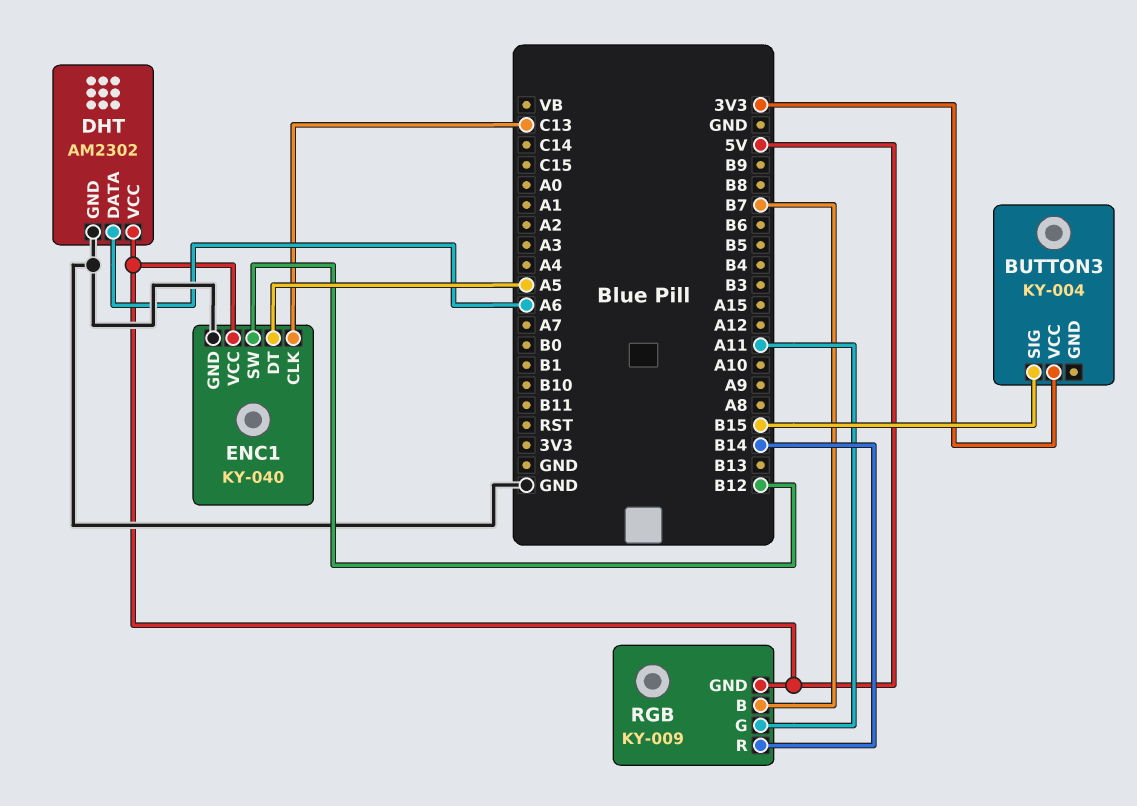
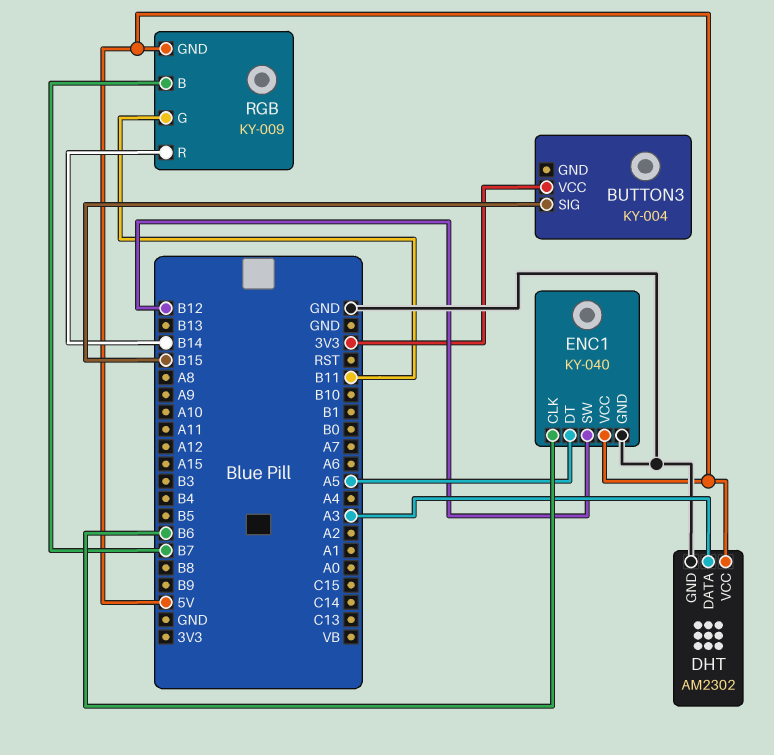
DHT pin DATA: A6 -> A3
ENC1 pin CLK: C13 -> B6
RGB pin G: A11 -> B11

